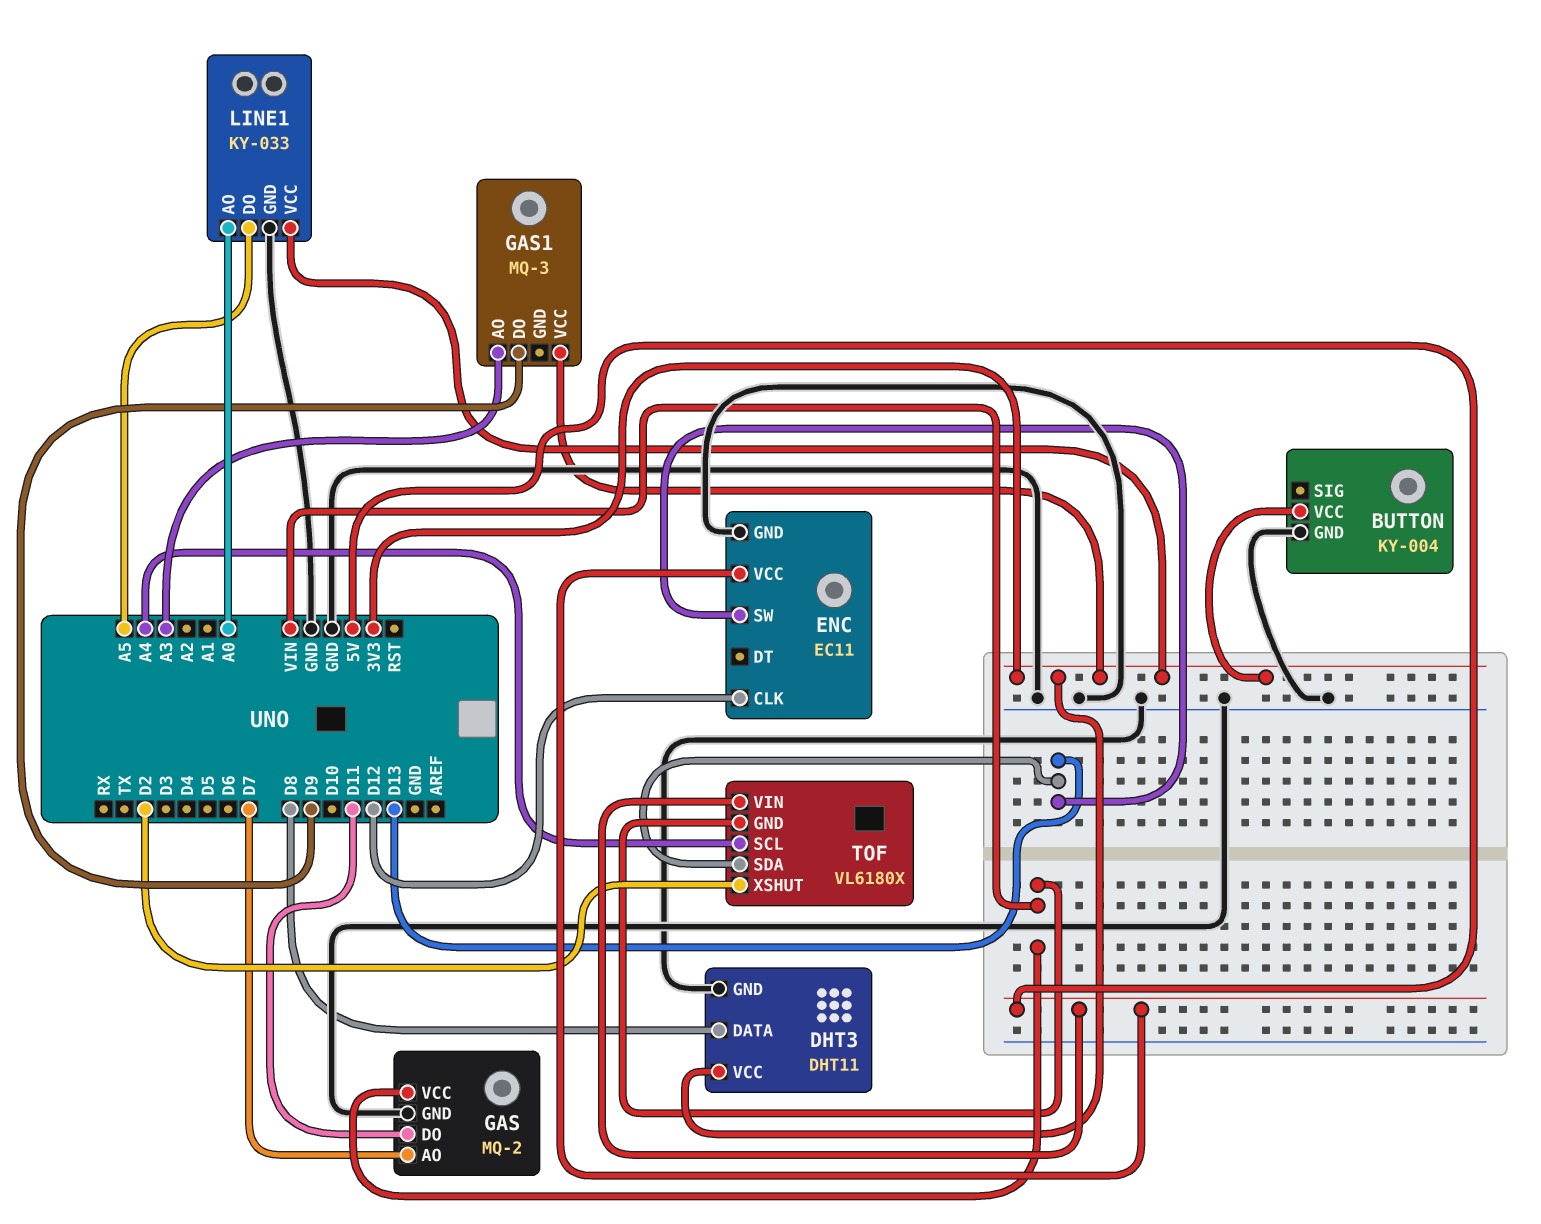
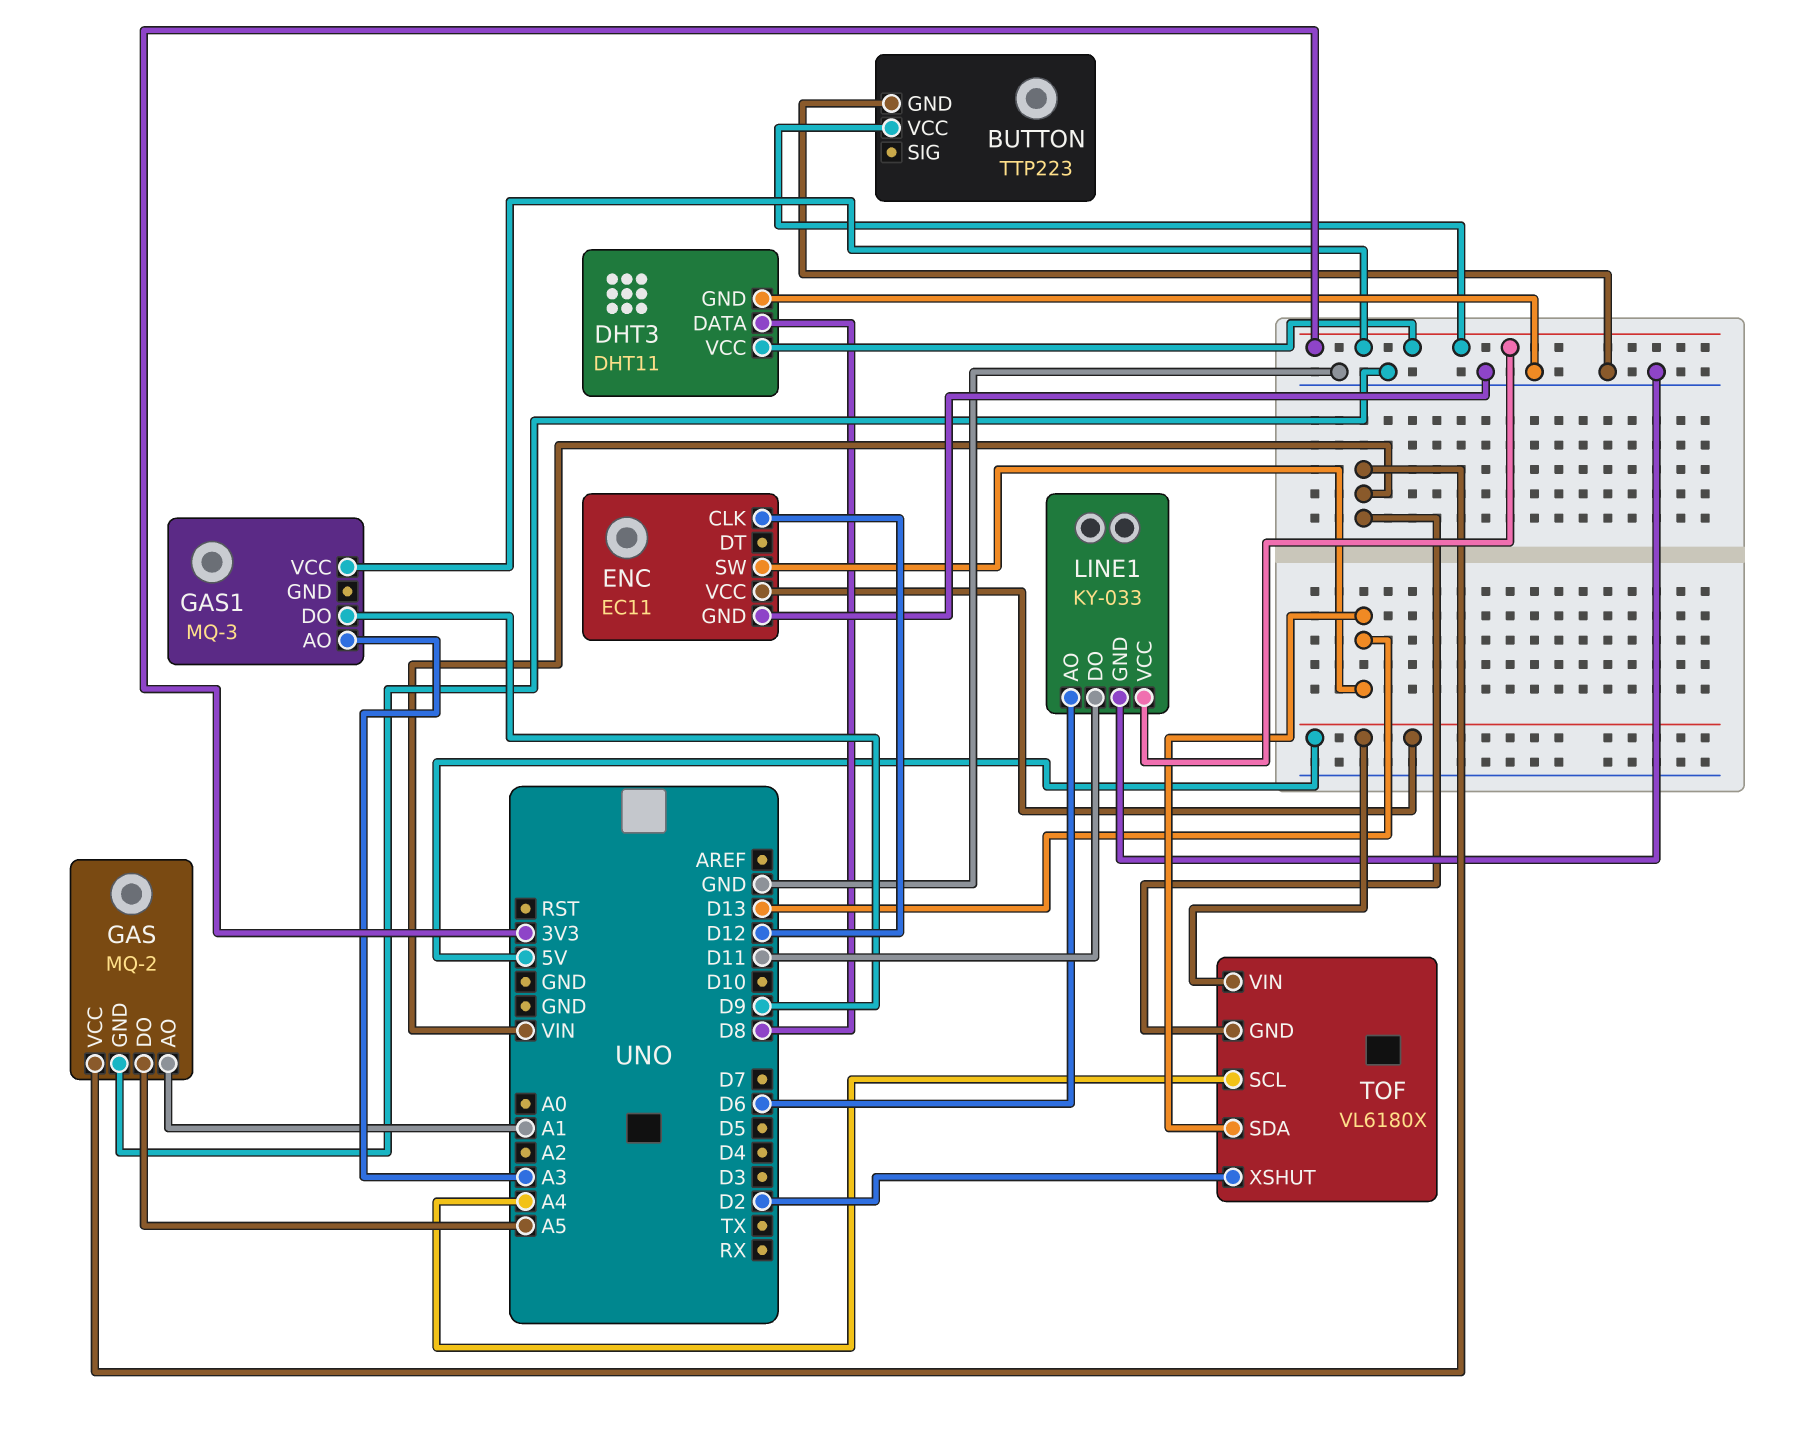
BUTTON: KY-004 -> TTP223
GAS pin AO: D7 -> A1
GAS pin DO: D11 -> A5
LINE1 pin AO: A0 -> D6
LINE1 pin DO: A5 -> D11

